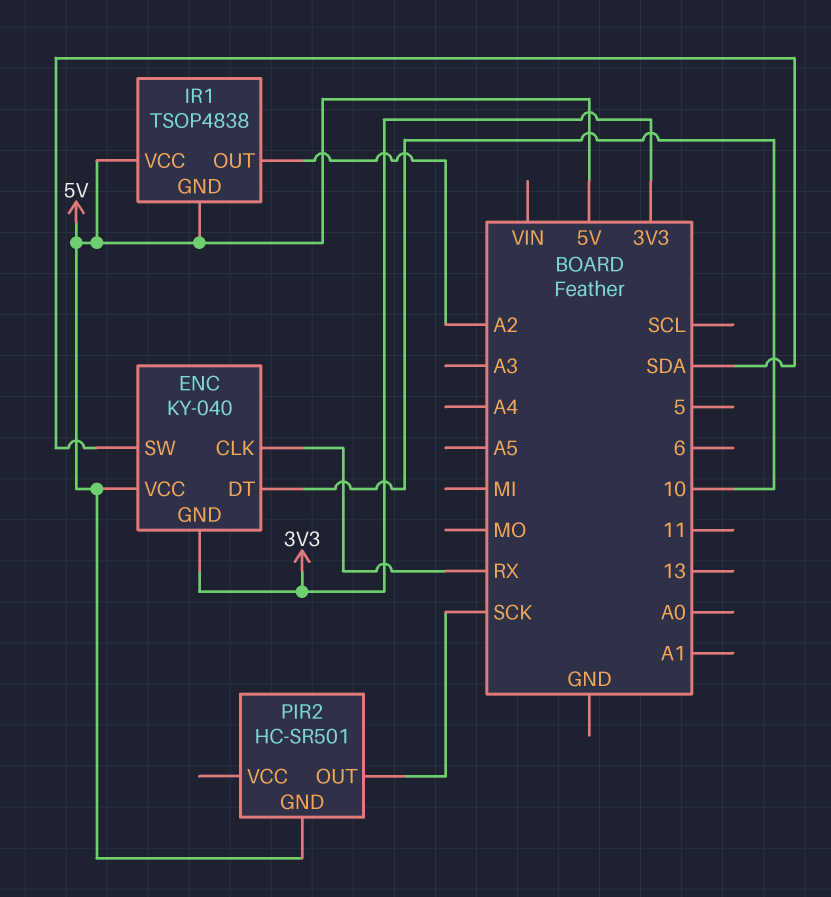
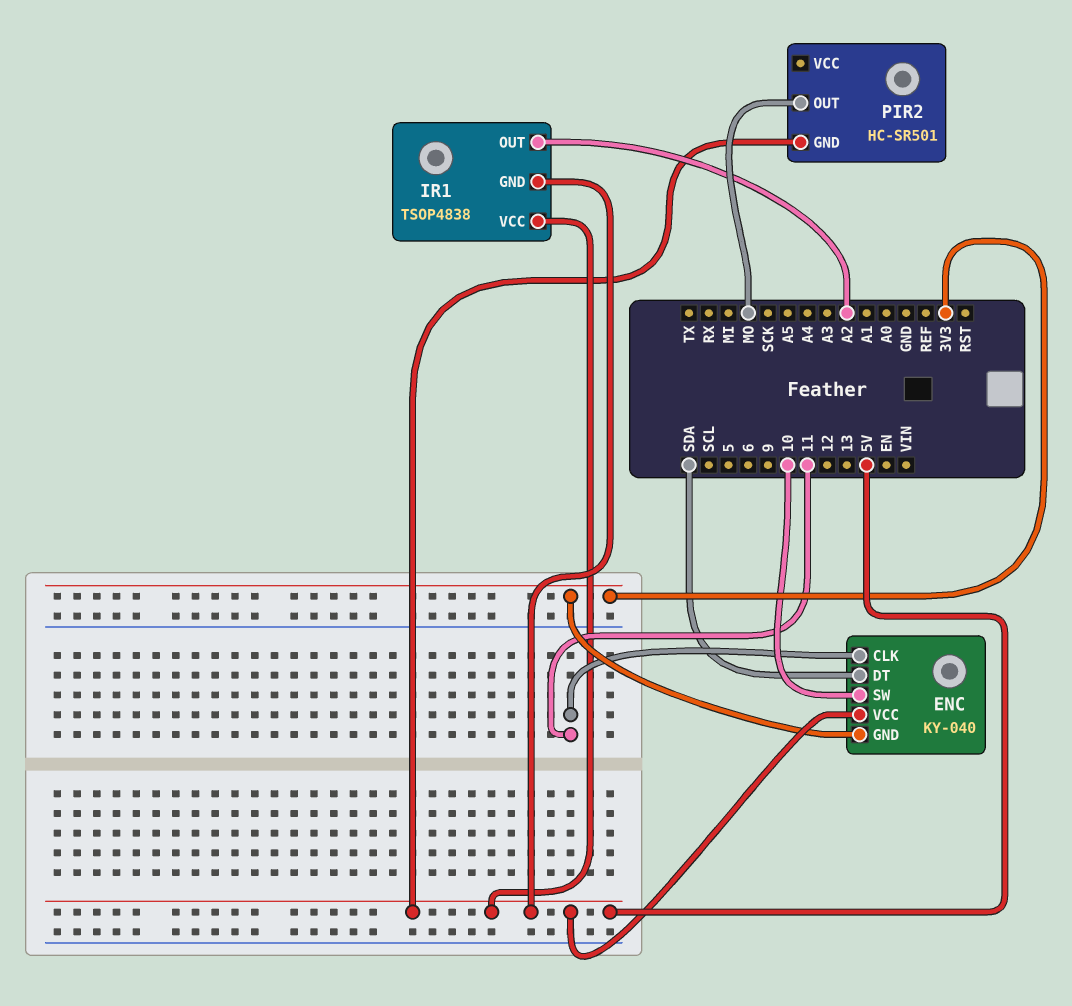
ENC pin CLK: RX -> 11
ENC pin DT: 10 -> SDA
ENC pin SW: SDA -> 10
PIR2 pin OUT: SCK -> MO

